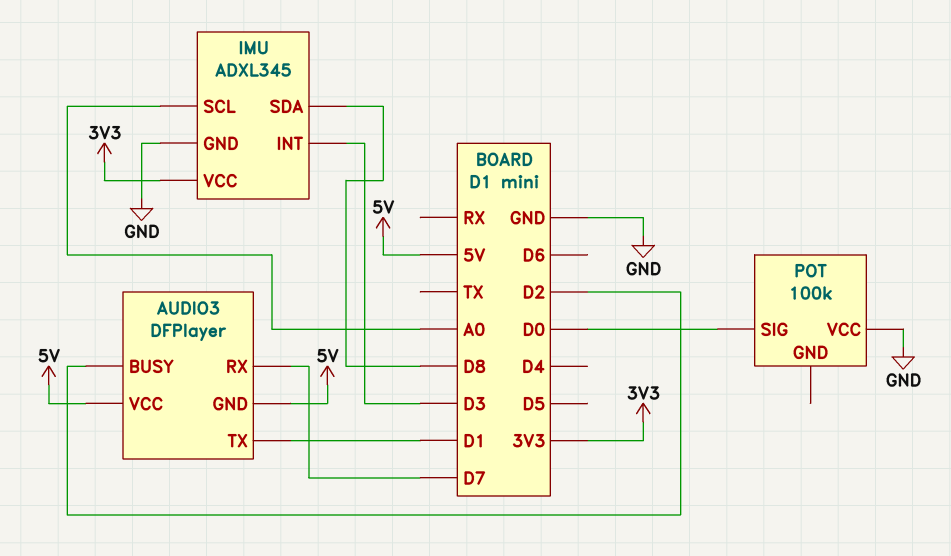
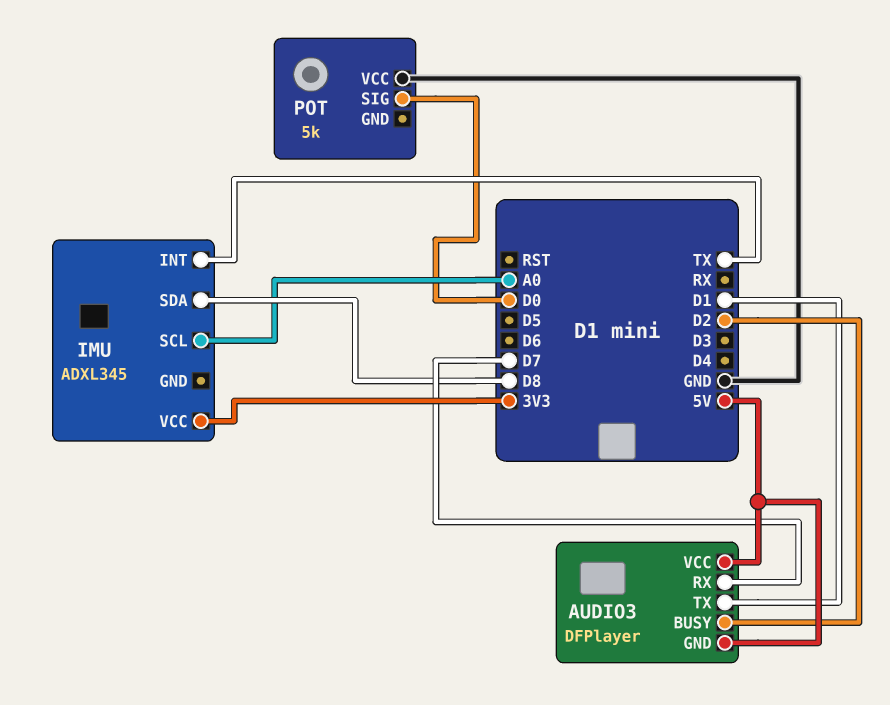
IMU pin GND: GND -> none
IMU pin INT: D3 -> TX
POT: 100k -> 5k

